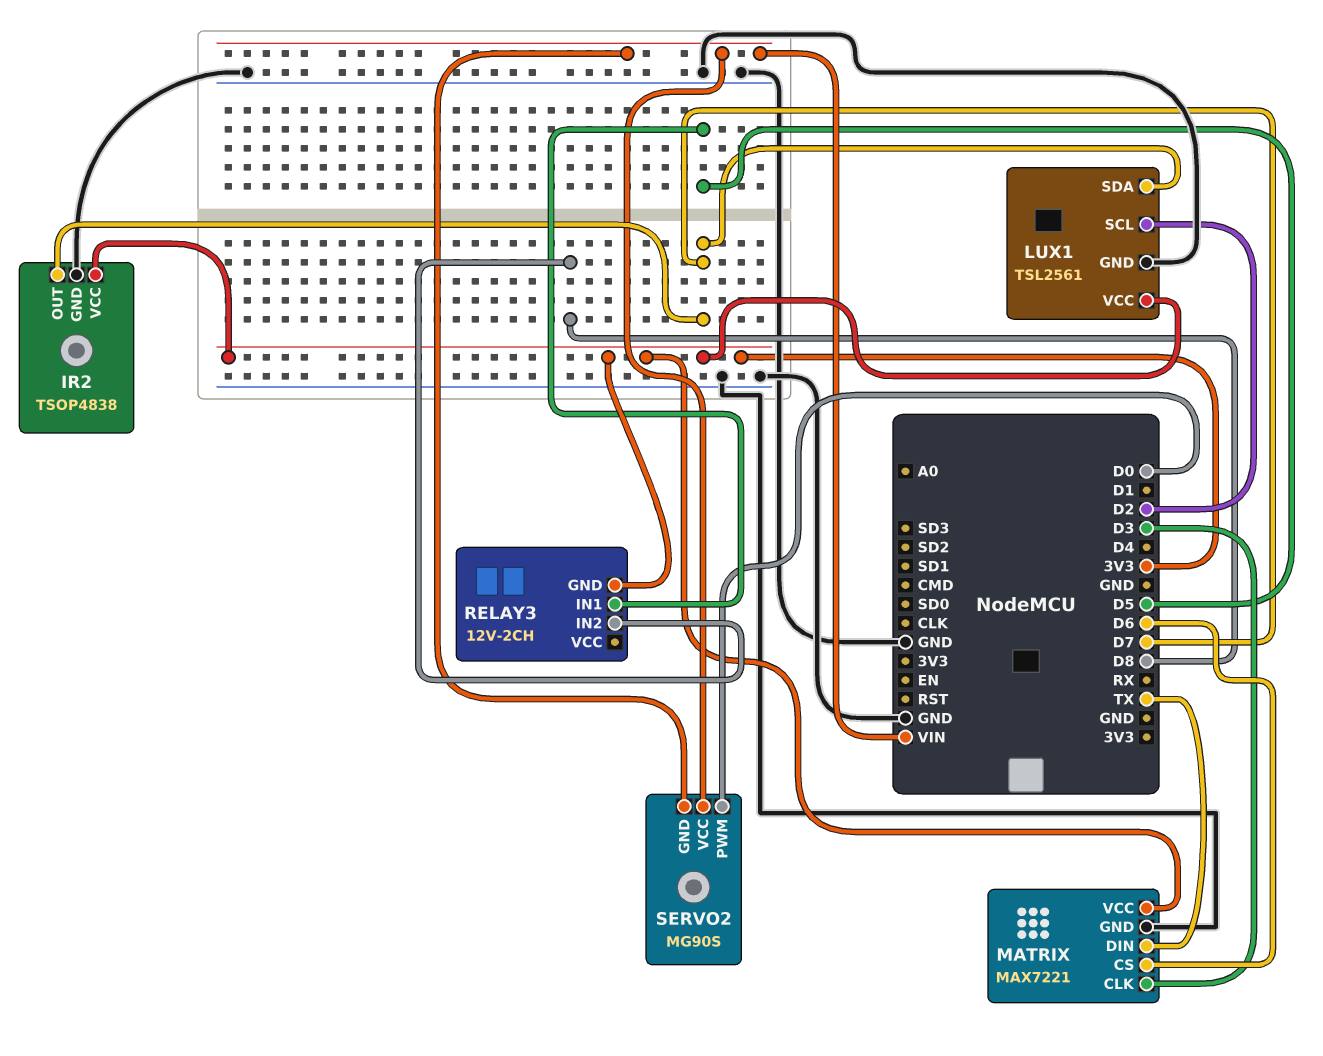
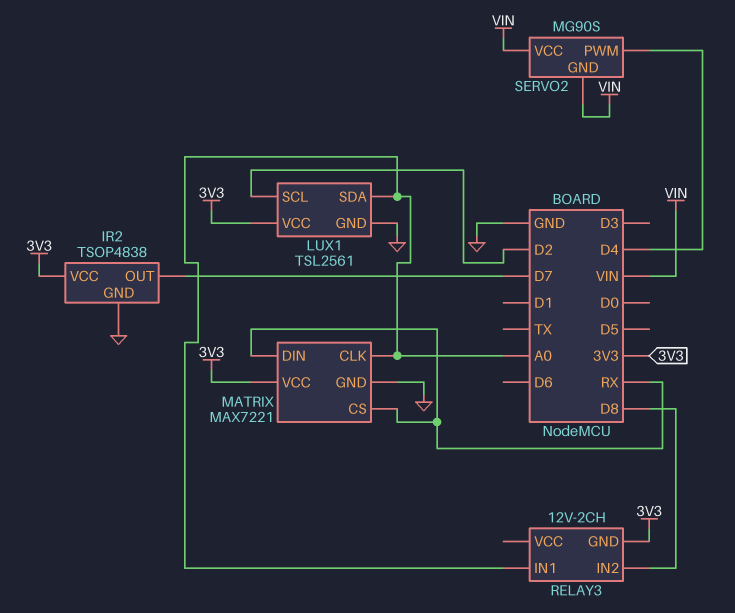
LUX1 pin SDA: D7 -> A0
MATRIX pin CLK: D3 -> A0
MATRIX pin CS: D6 -> RX
MATRIX pin DIN: TX -> RX
RELAY3 pin IN1: D5 -> A0
SERVO2 pin PWM: D0 -> D4

